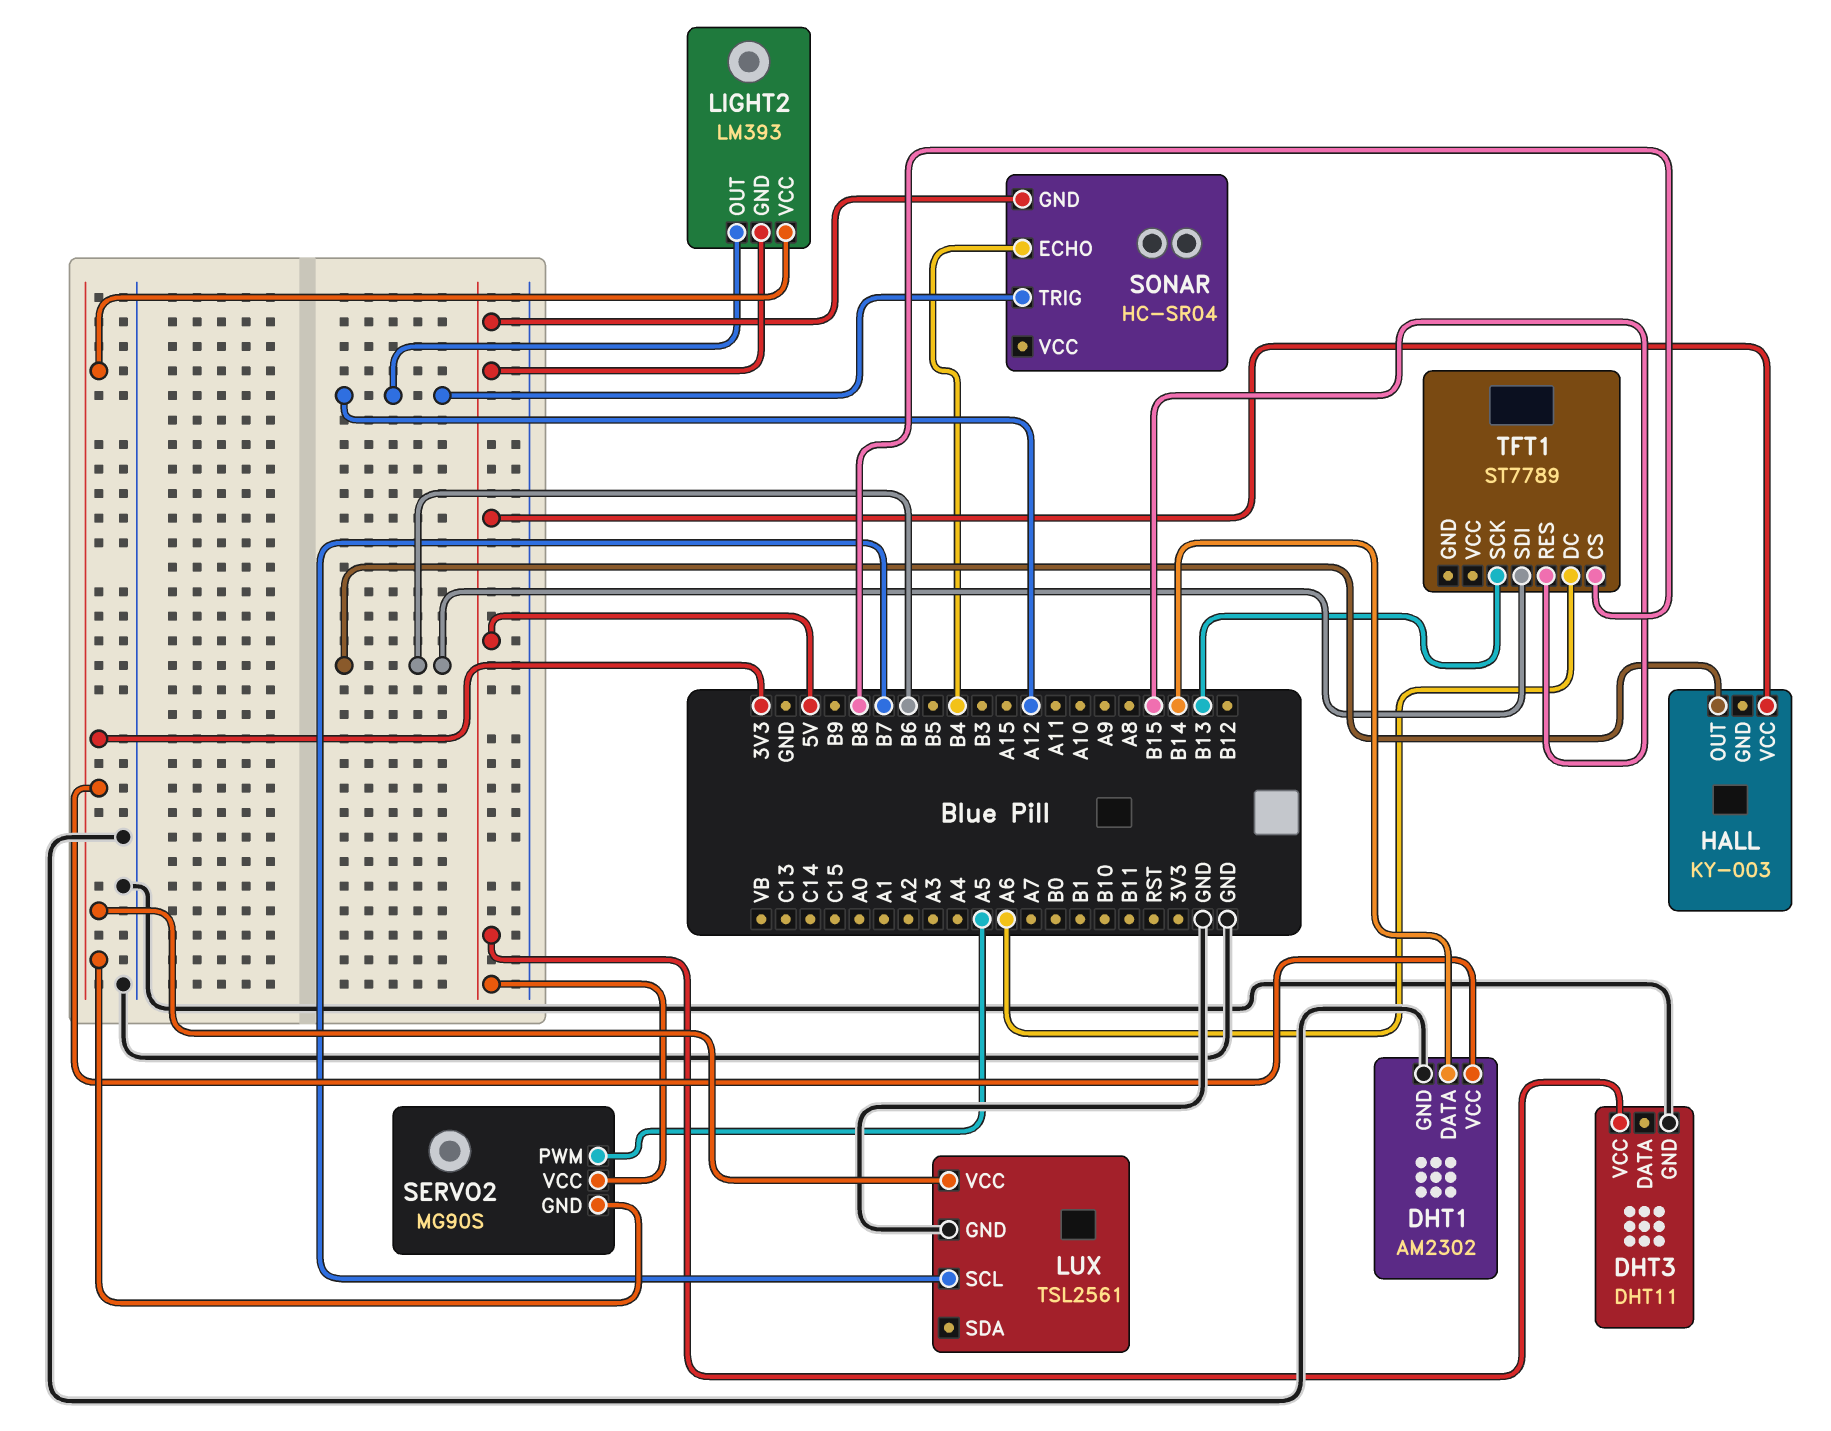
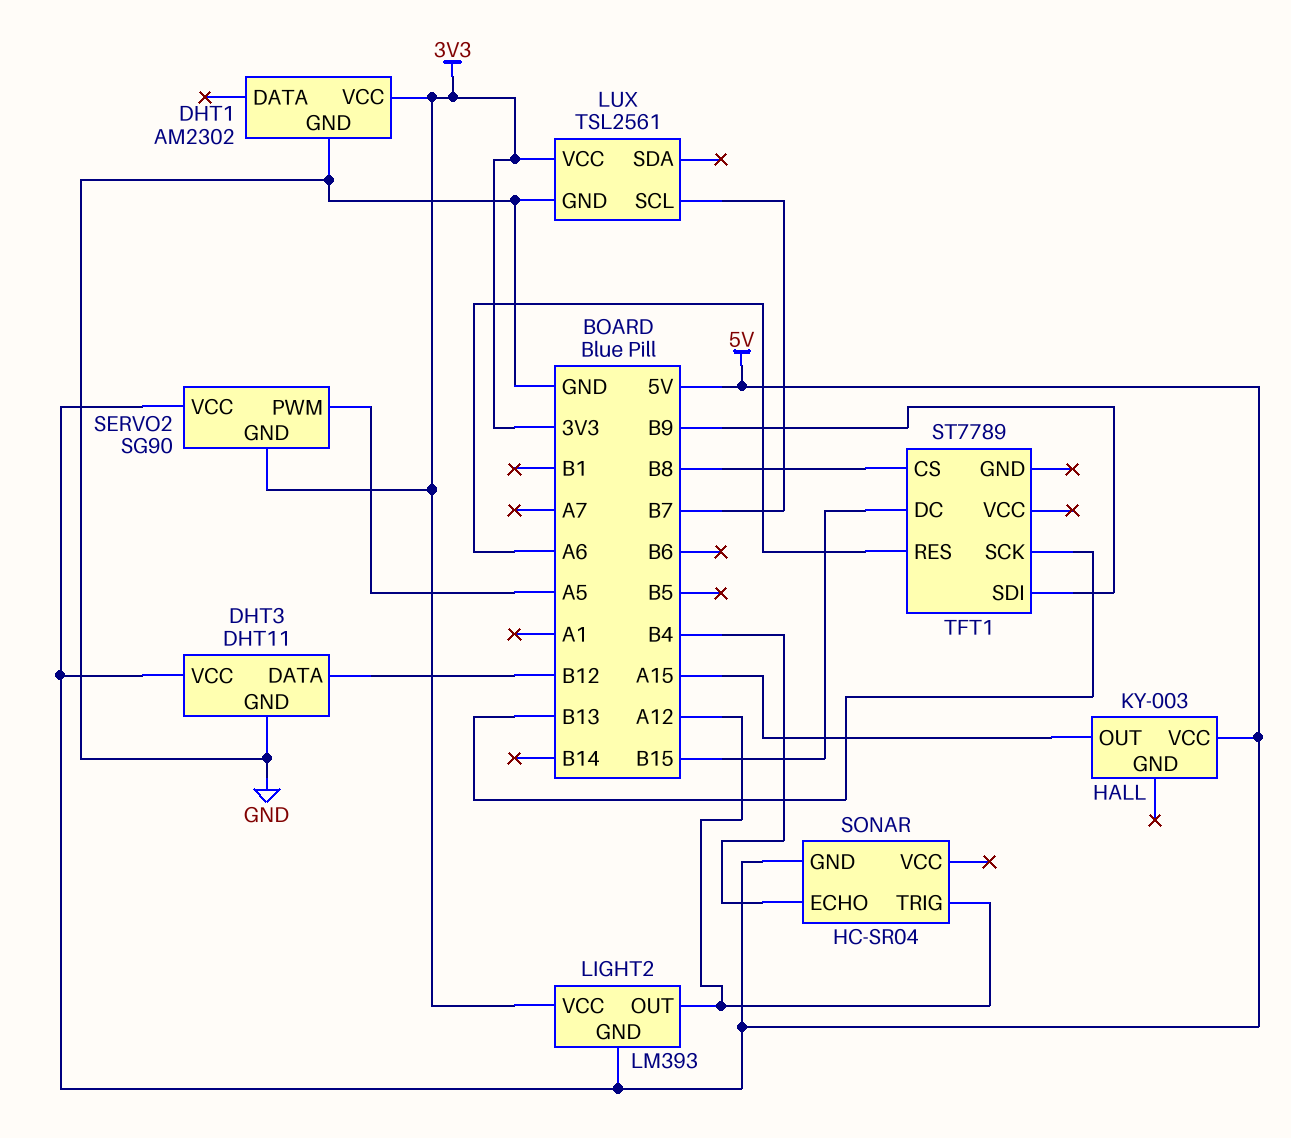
DHT1 pin DATA: B14 -> none
DHT3 pin DATA: none -> B12
HALL pin OUT: B6 -> A15
SERVO2: MG90S -> SG90
TFT1 pin DC: A6 -> B15
TFT1 pin RES: B15 -> A6
TFT1 pin SDI: B6 -> B9

